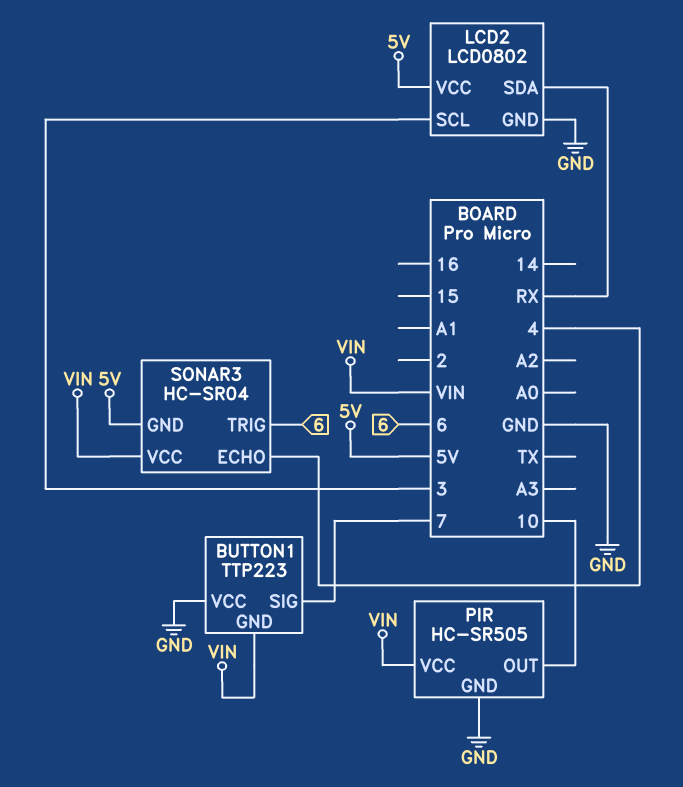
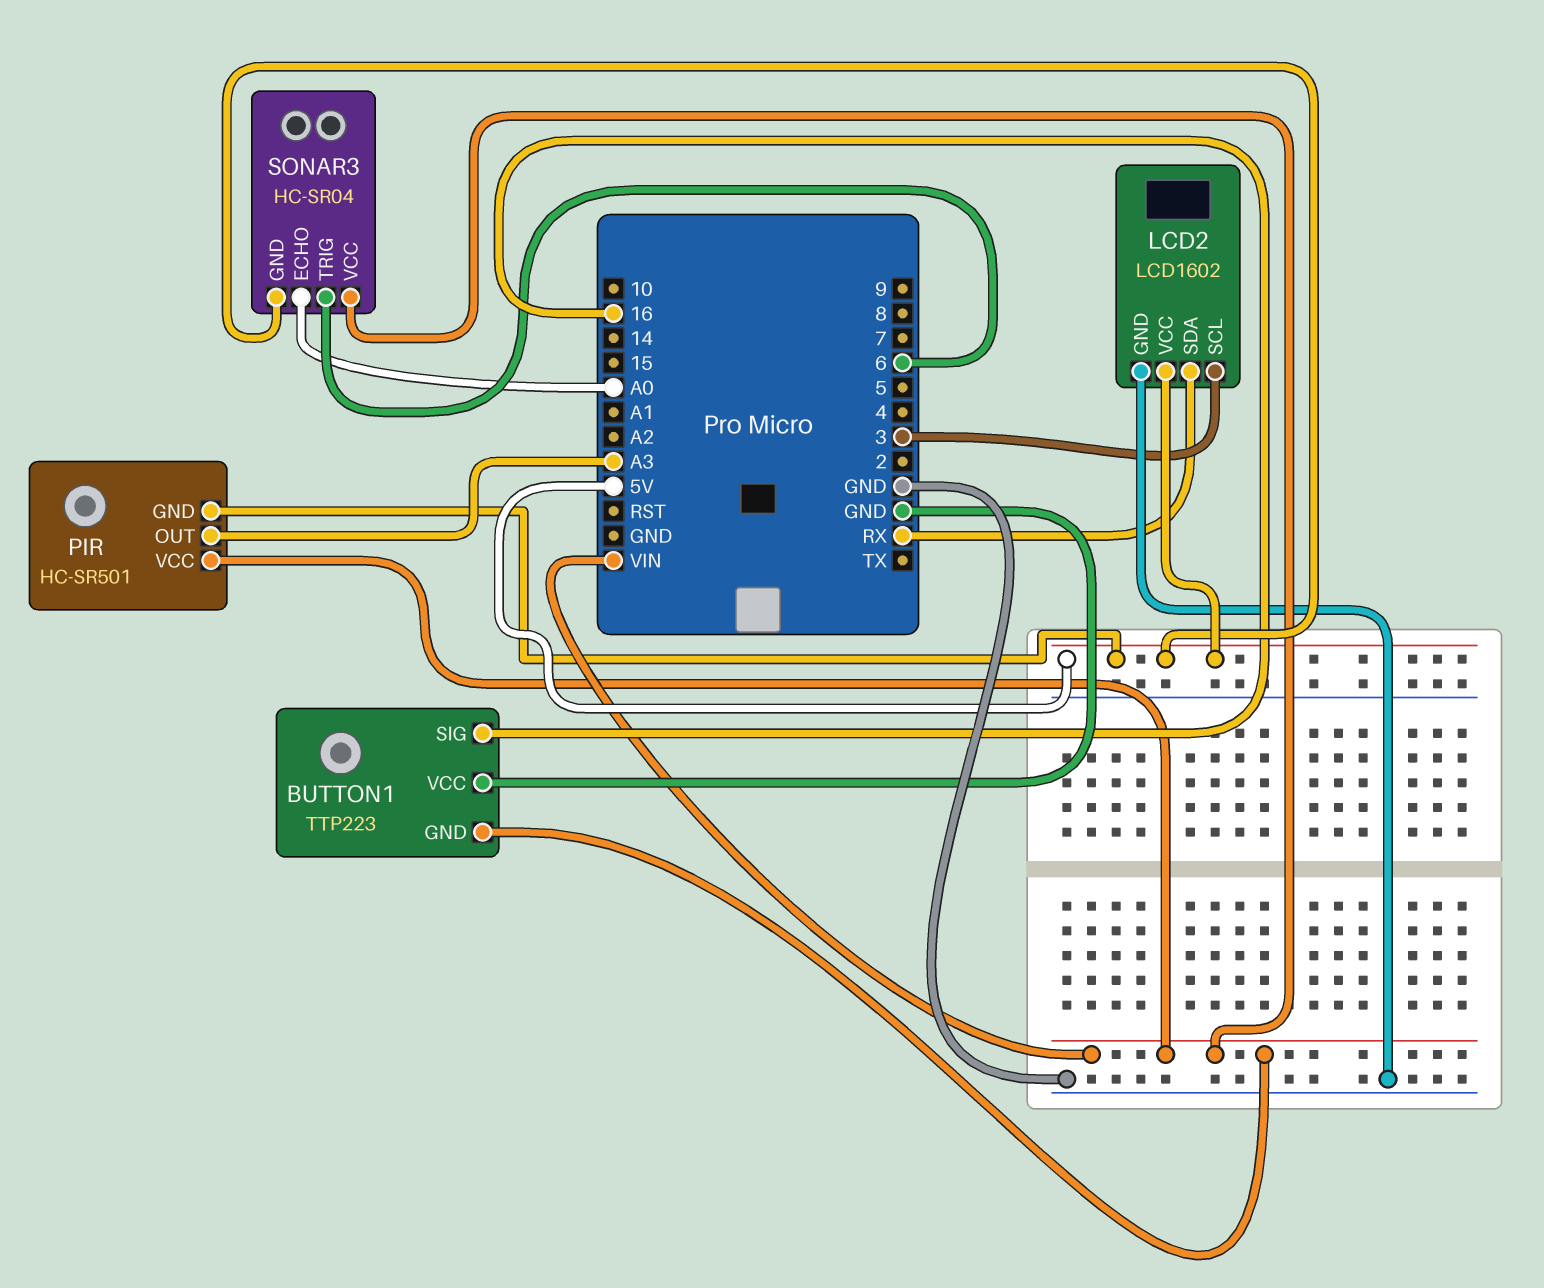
BUTTON1 pin SIG: 7 -> 16
LCD2: LCD0802 -> LCD1602
PIR: HC-SR505 -> HC-SR501
PIR pin GND: GND -> 5V
PIR pin OUT: 10 -> A3
SONAR3 pin ECHO: 4 -> A0

